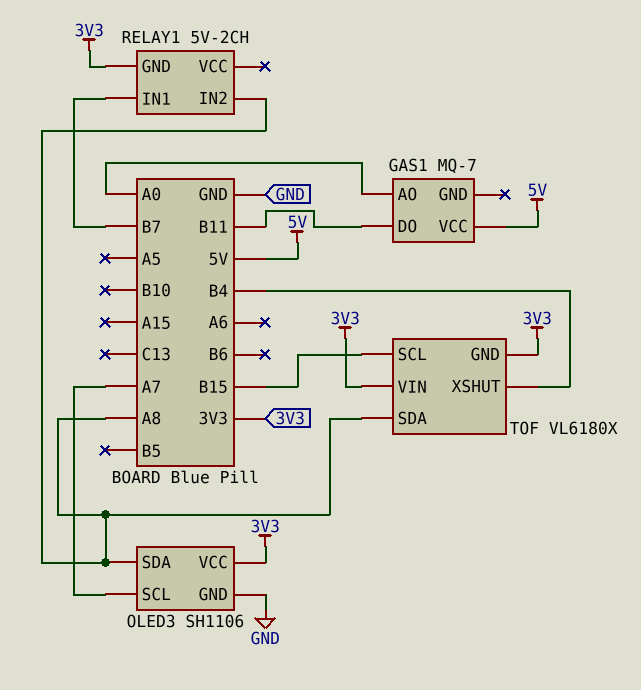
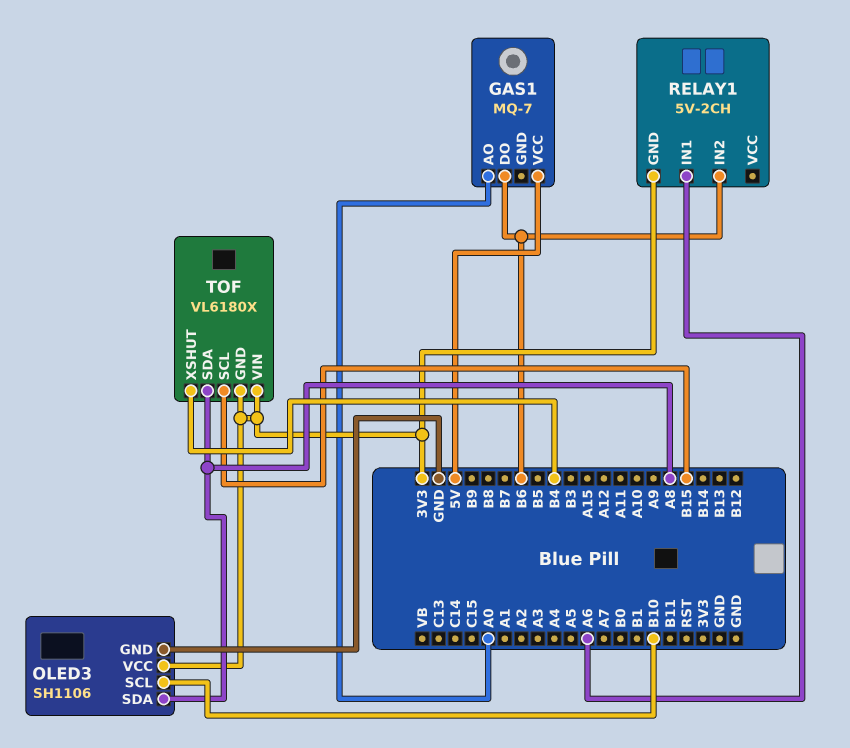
GAS1 pin DO: B11 -> B6
OLED3 pin SCL: A7 -> B10
RELAY1 pin IN1: B7 -> A6
RELAY1 pin IN2: A8 -> B6

